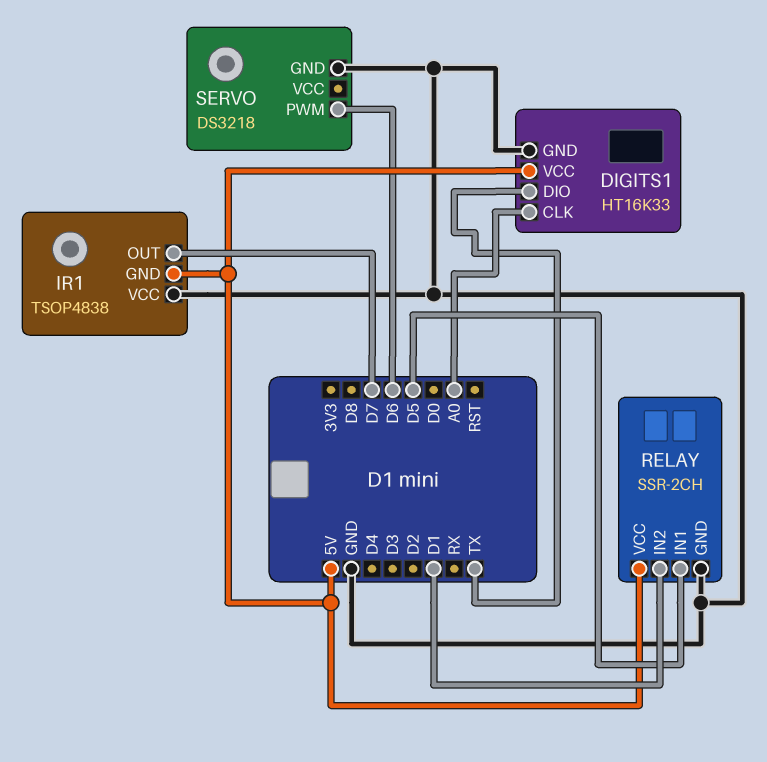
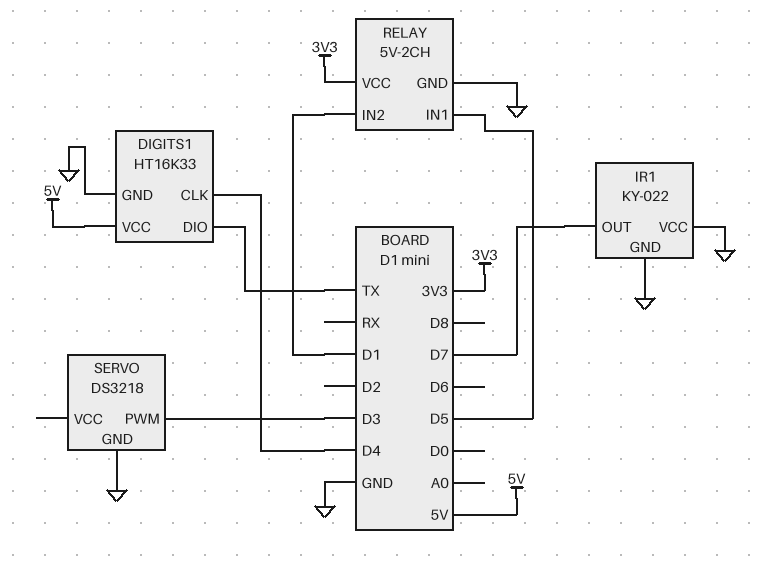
DIGITS1 pin CLK: A0 -> D4
IR1: TSOP4838 -> KY-022
IR1 pin GND: 5V -> GND
RELAY: SSR-2CH -> 5V-2CH
RELAY pin VCC: 5V -> 3V3
SERVO pin PWM: D6 -> D3

